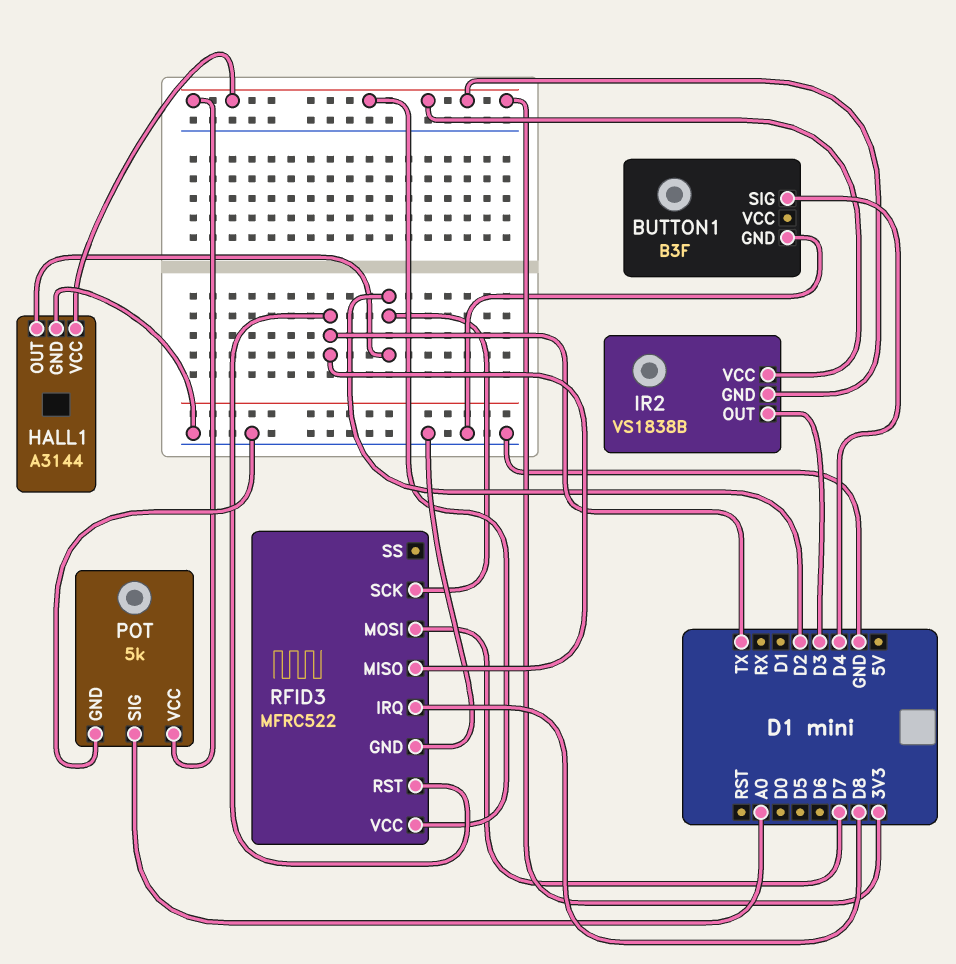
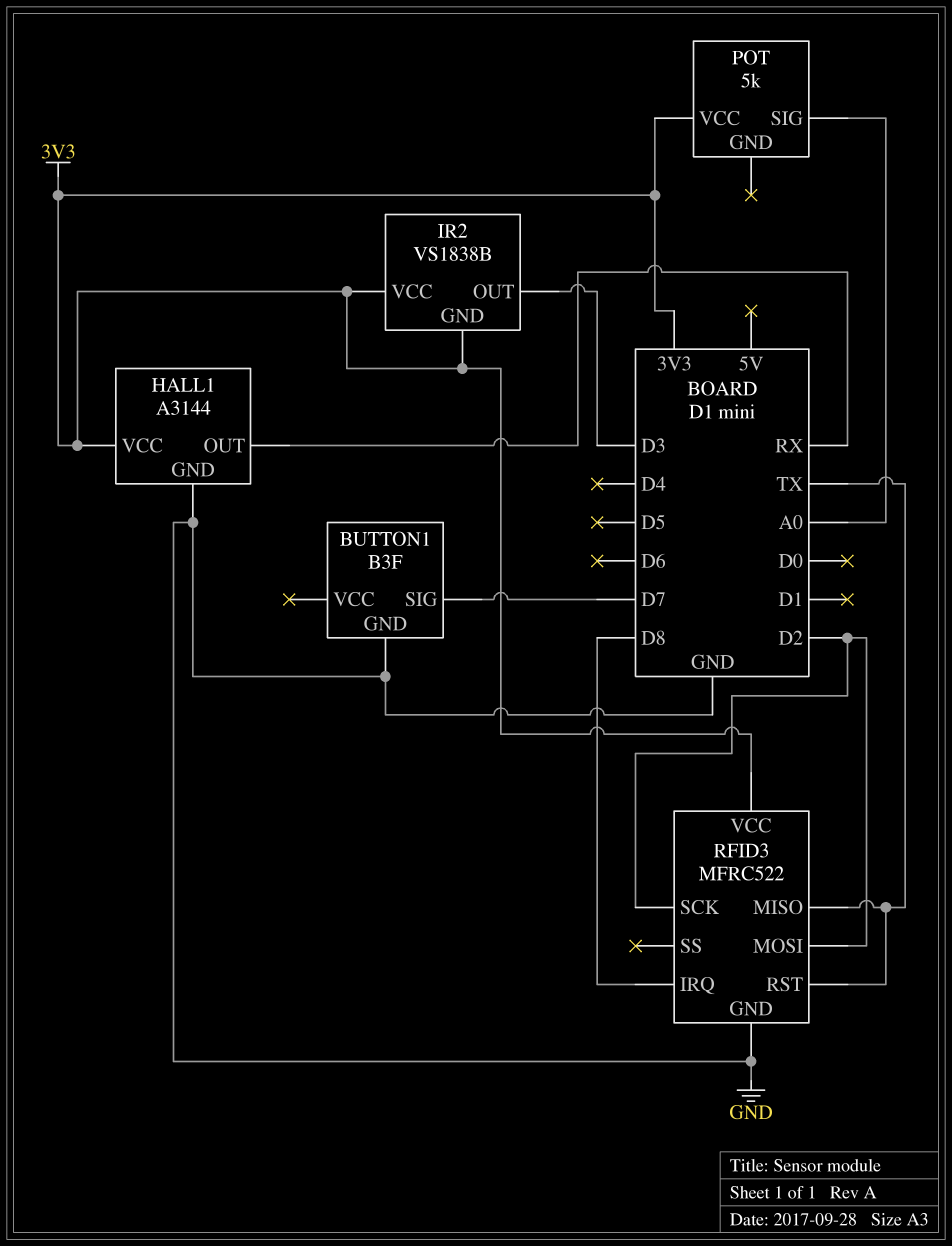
BUTTON1 pin SIG: D4 -> D7
HALL1 pin OUT: D2 -> RX
POT pin GND: GND -> none
RFID3 pin MOSI: D7 -> D2

